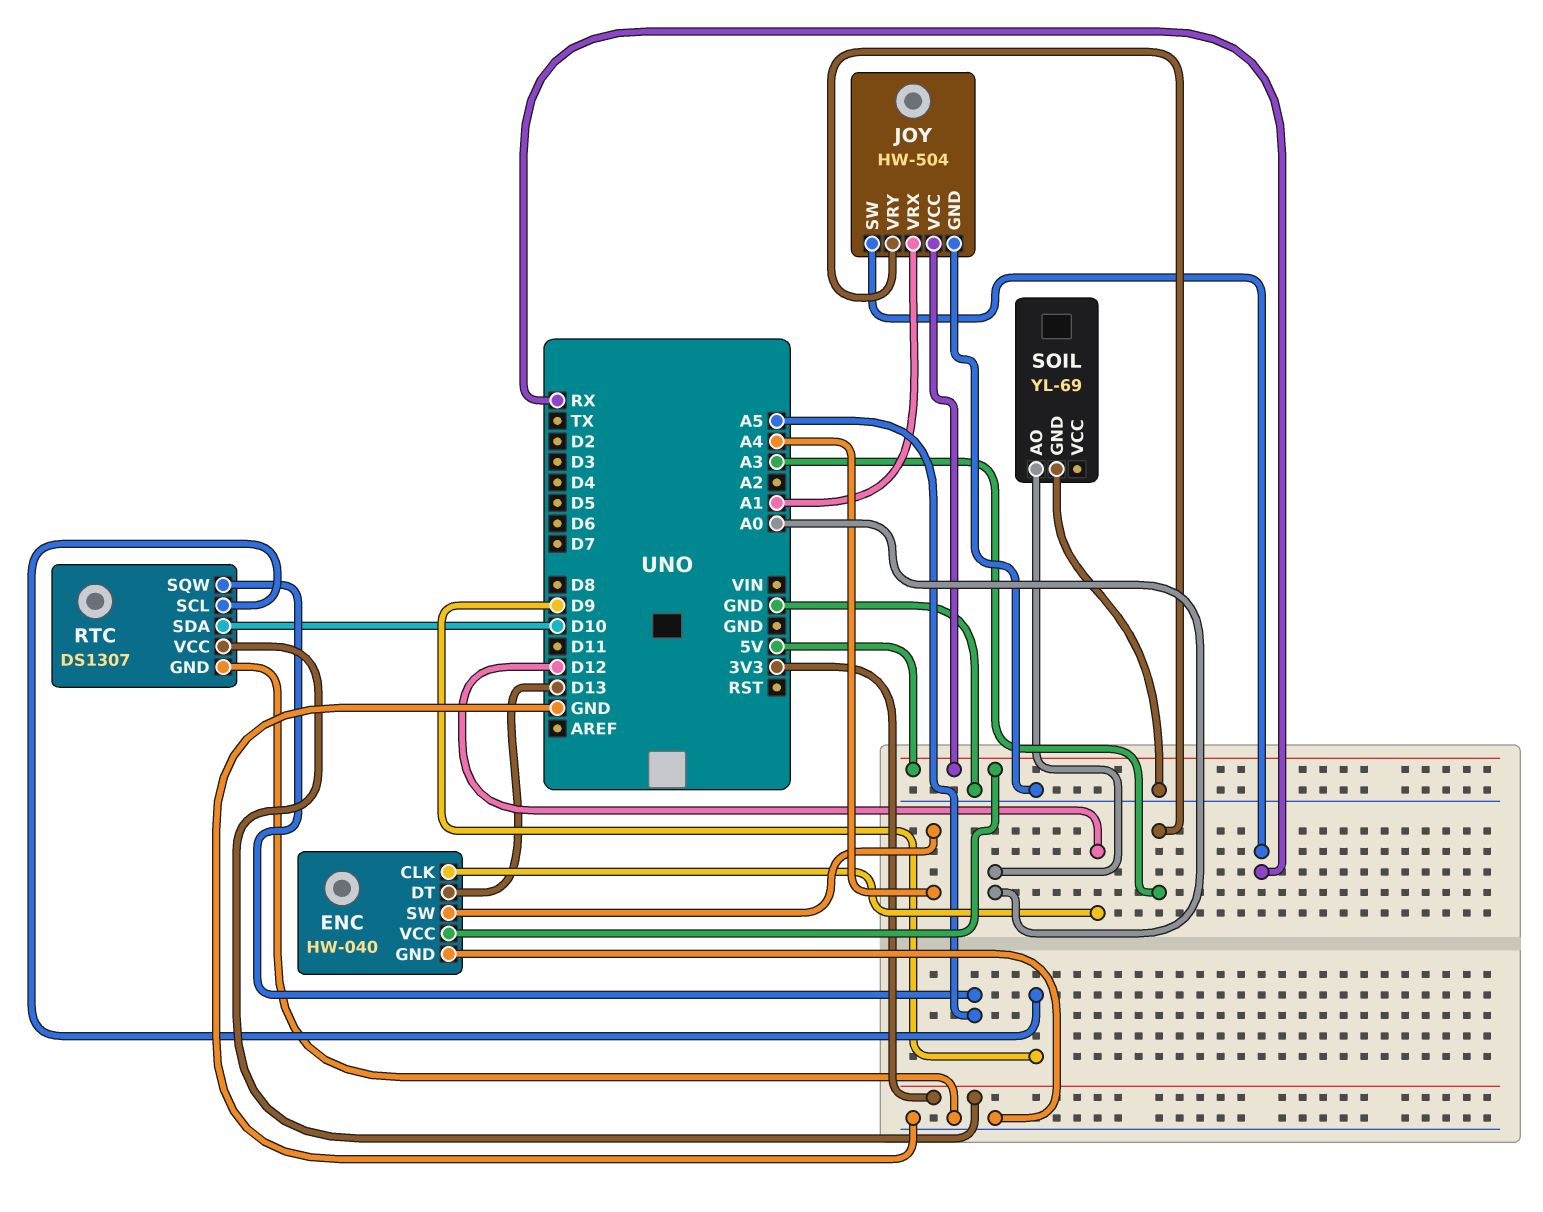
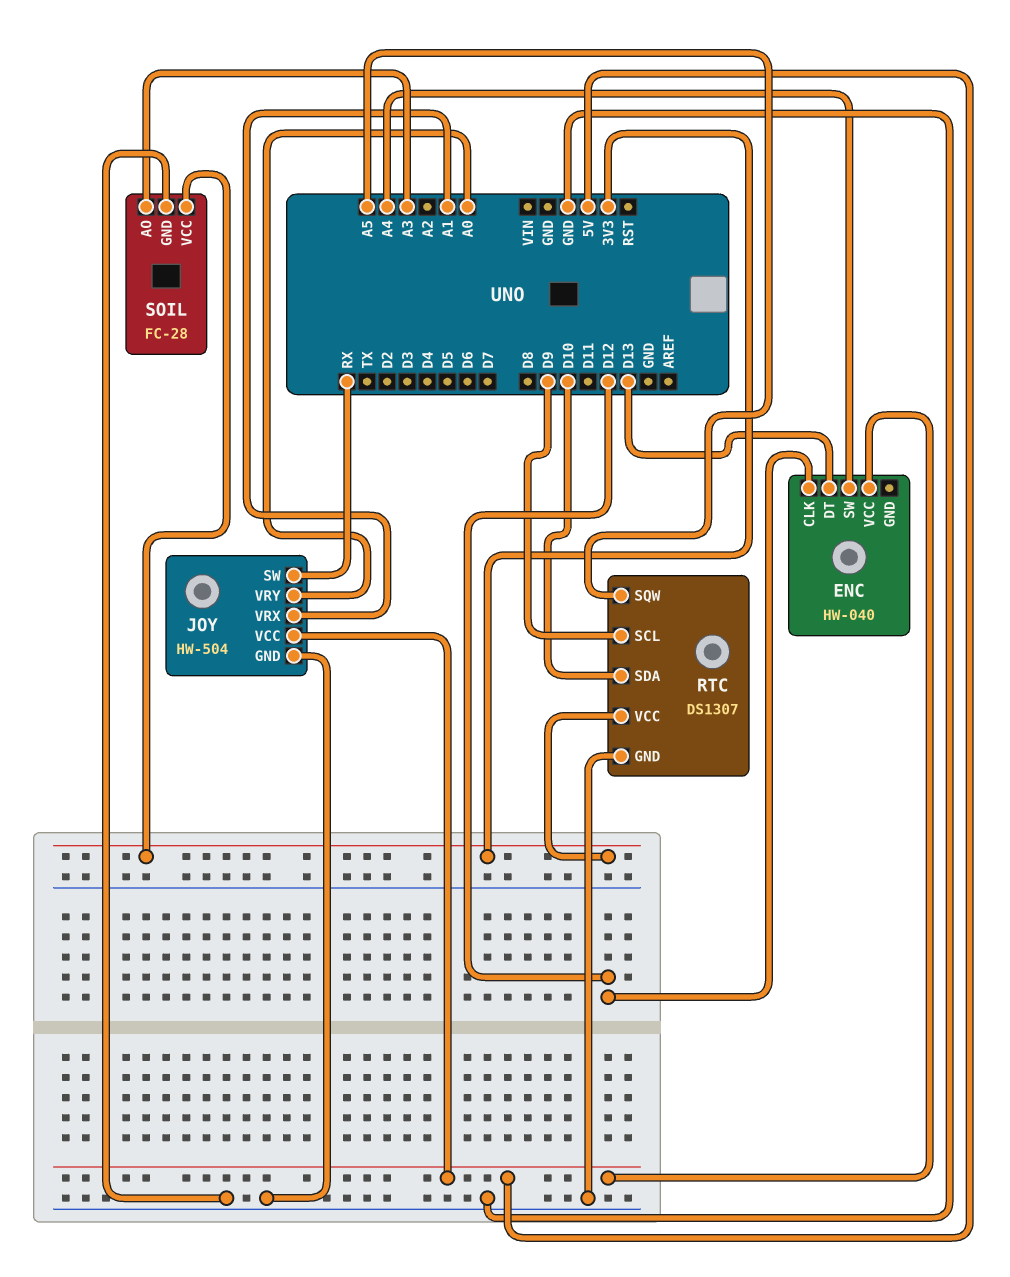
ENC pin GND: GND -> none
JOY pin VRY: A3 -> A0
SOIL: YL-69 -> FC-28
SOIL pin AO: A0 -> A3
SOIL pin VCC: none -> 3V3

